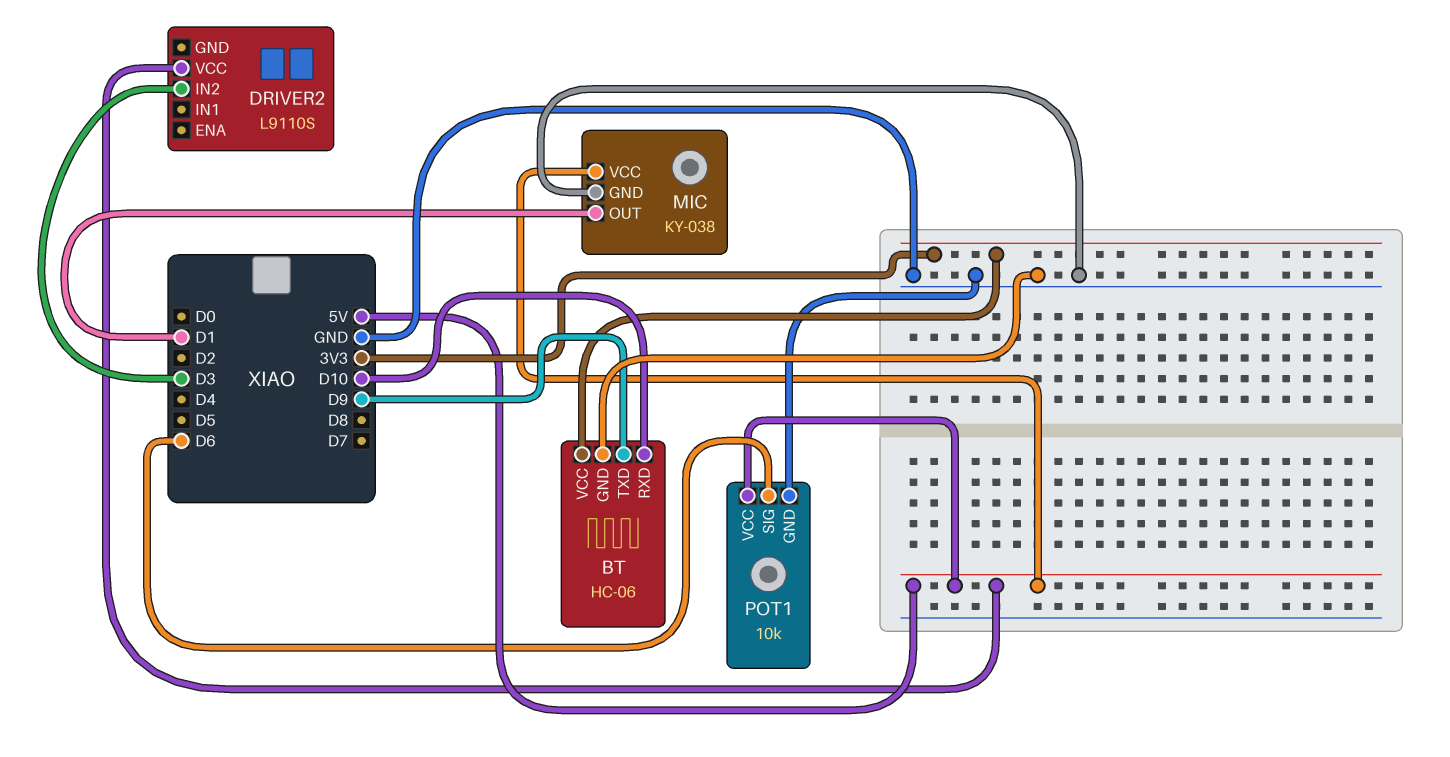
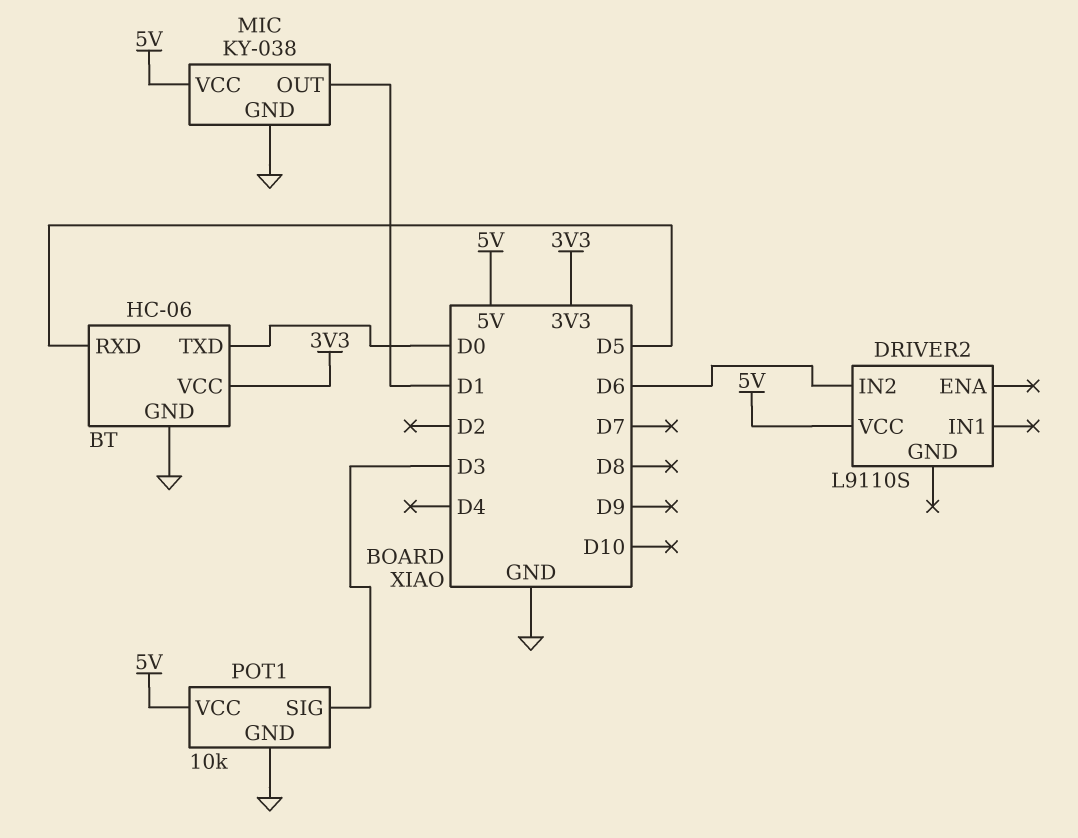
BT pin RXD: D10 -> D5
BT pin TXD: D9 -> D0
DRIVER2 pin IN2: D3 -> D6
POT1 pin SIG: D6 -> D3

